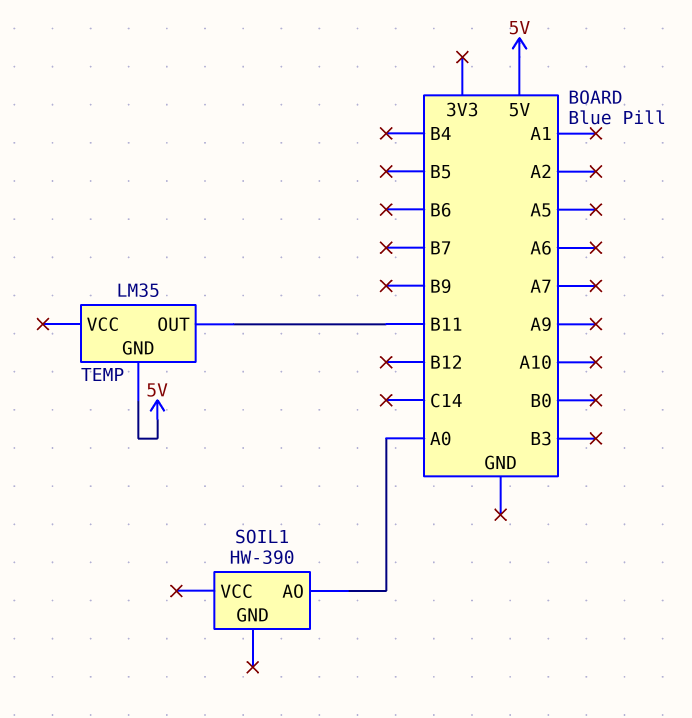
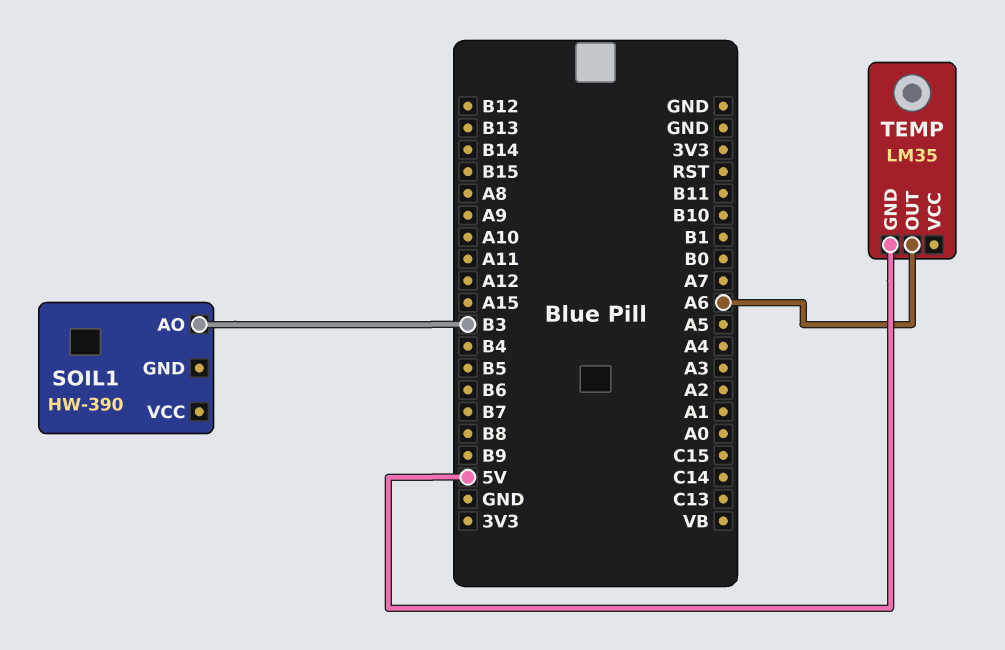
SOIL1 pin AO: A0 -> B3
TEMP pin OUT: B11 -> A6

